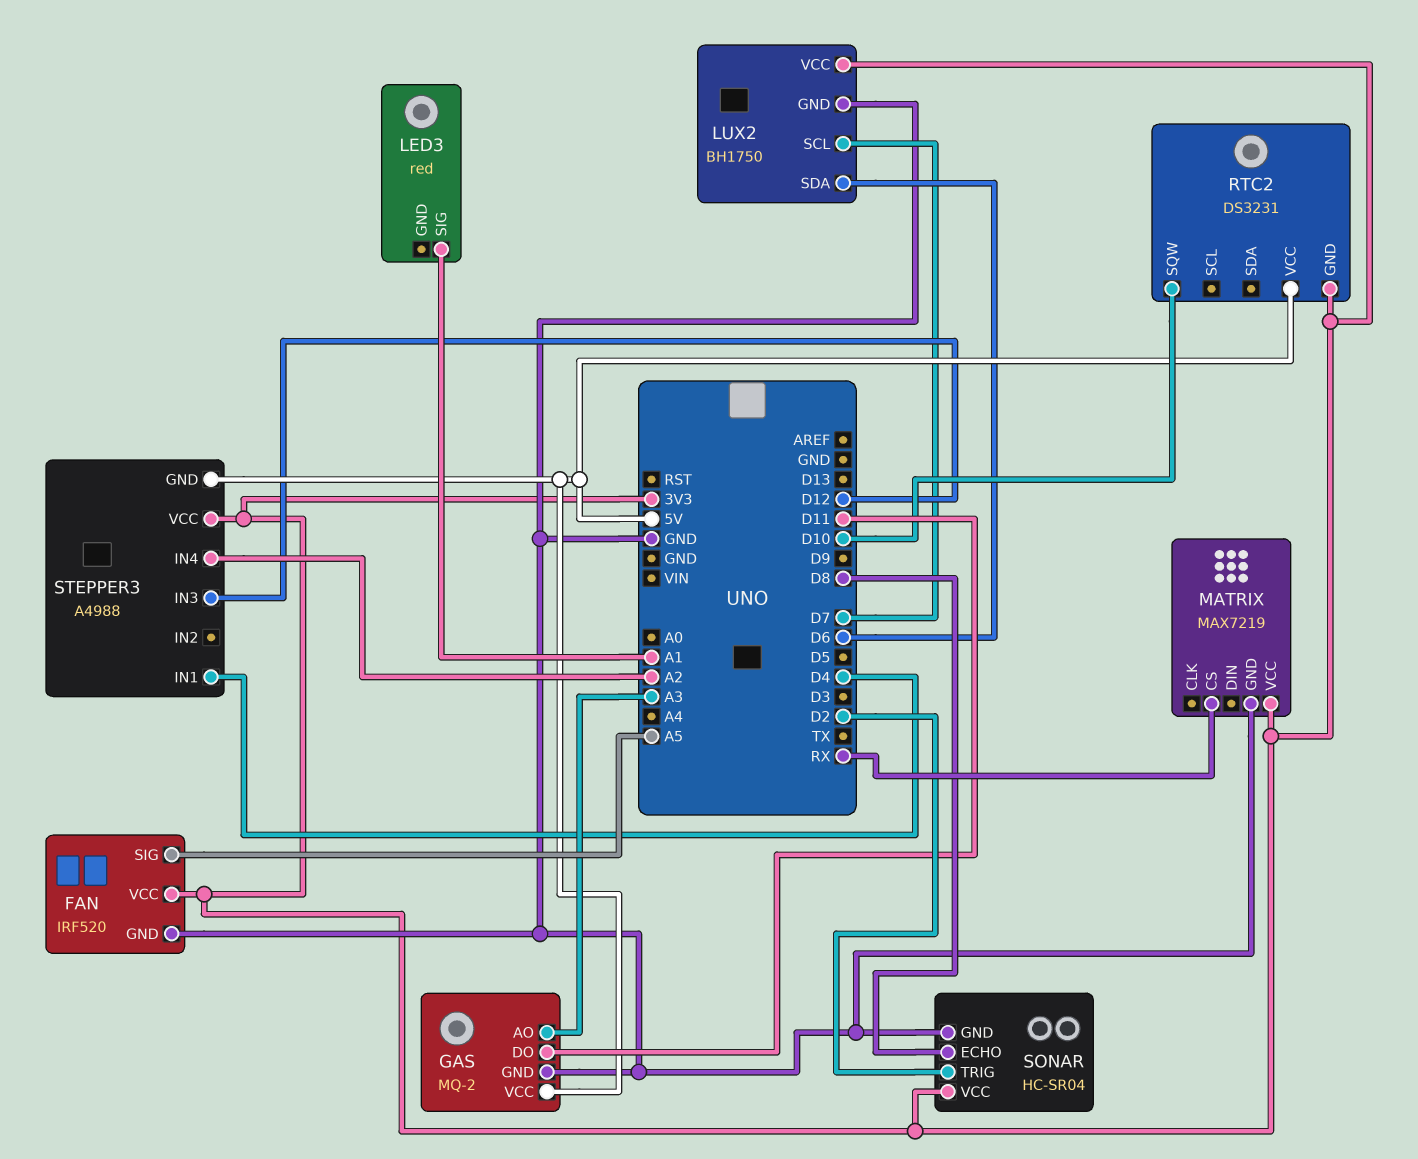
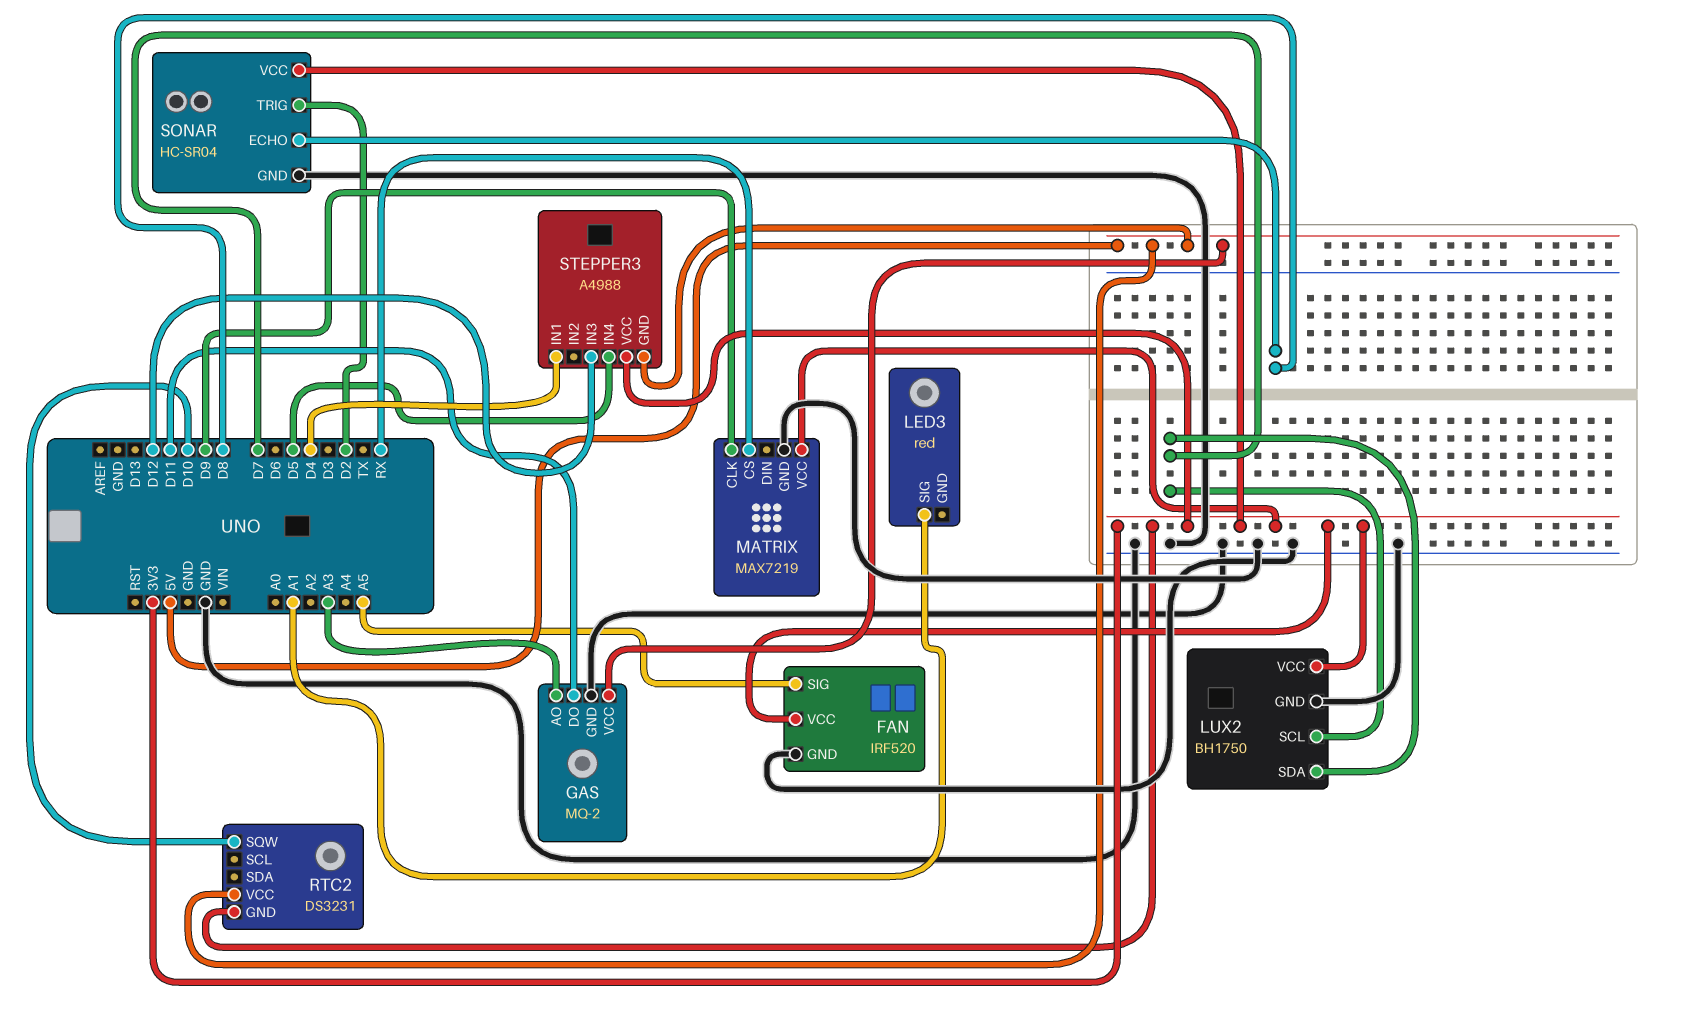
LUX2 pin SDA: D6 -> D7
MATRIX pin CLK: none -> D9
STEPPER3 pin IN4: A2 -> D5

